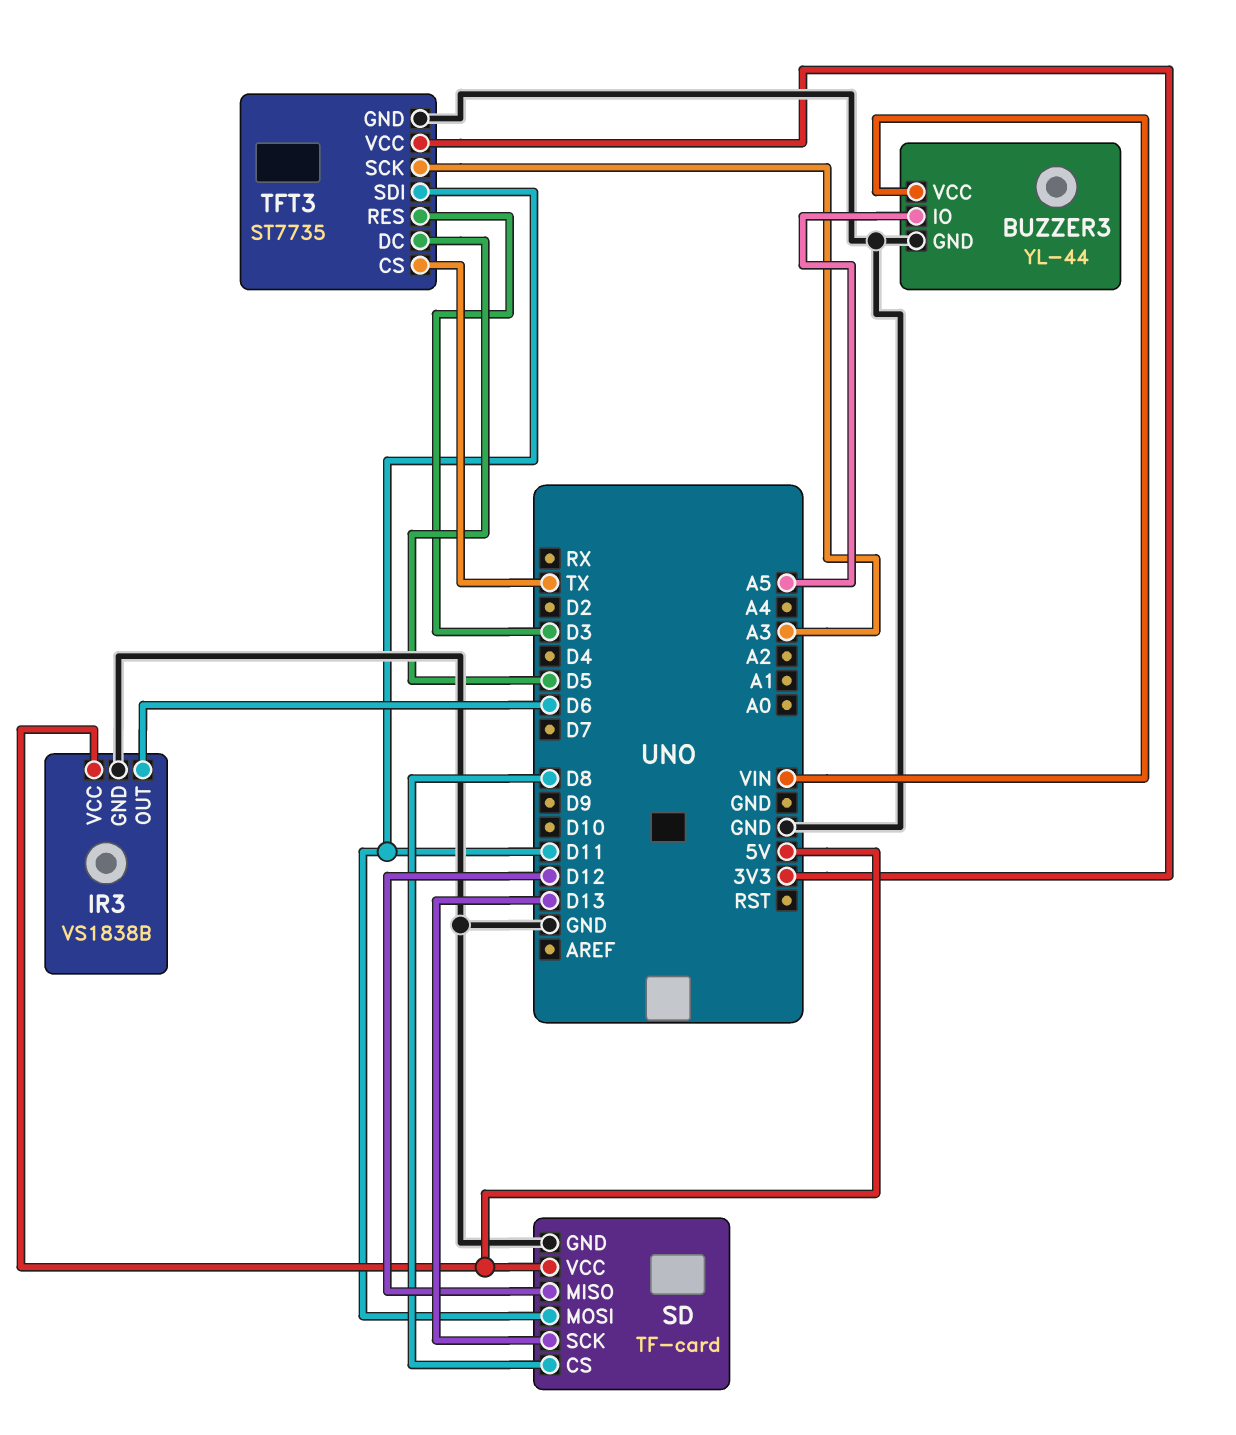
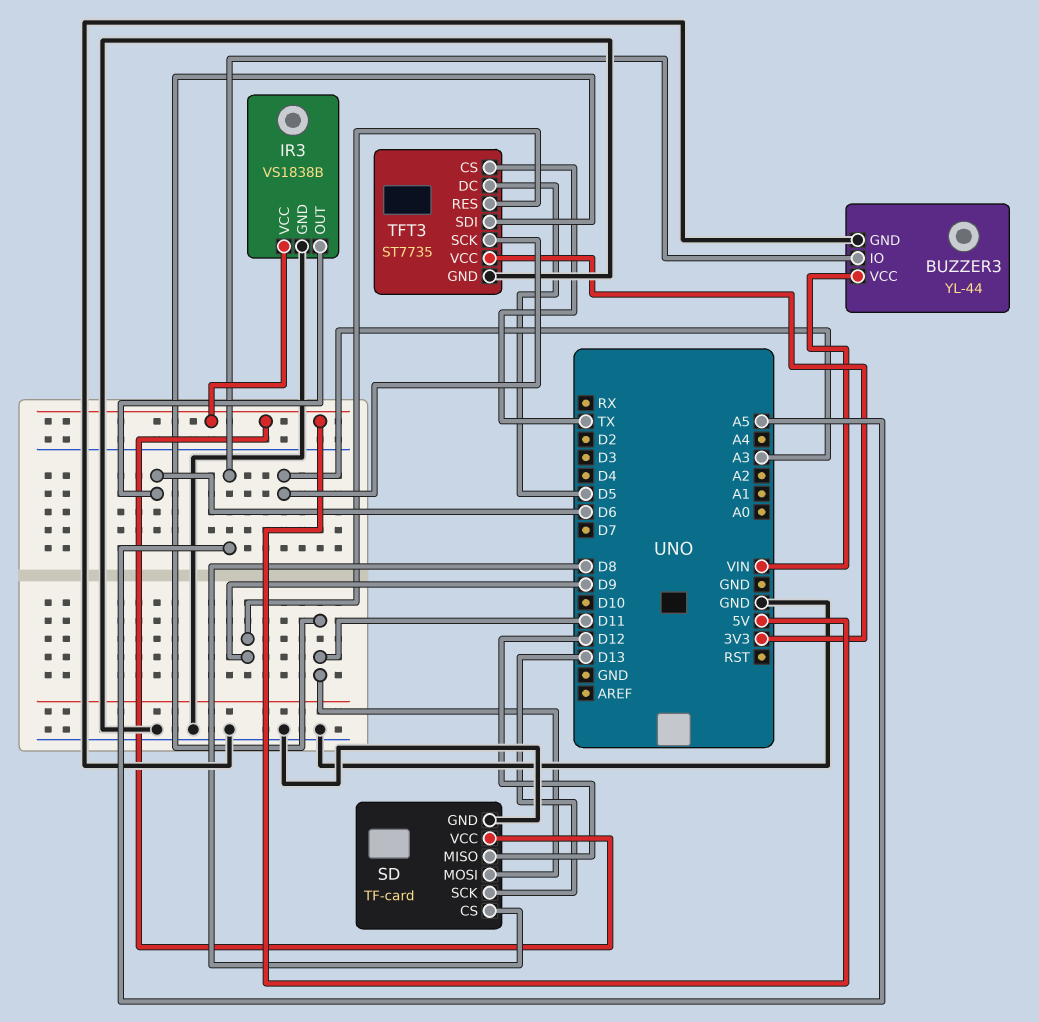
TFT3 pin RES: D3 -> D9

